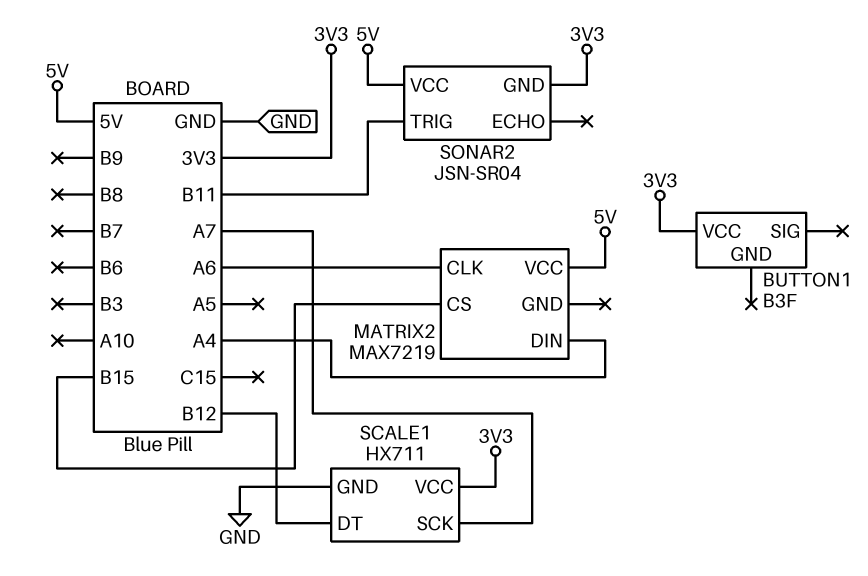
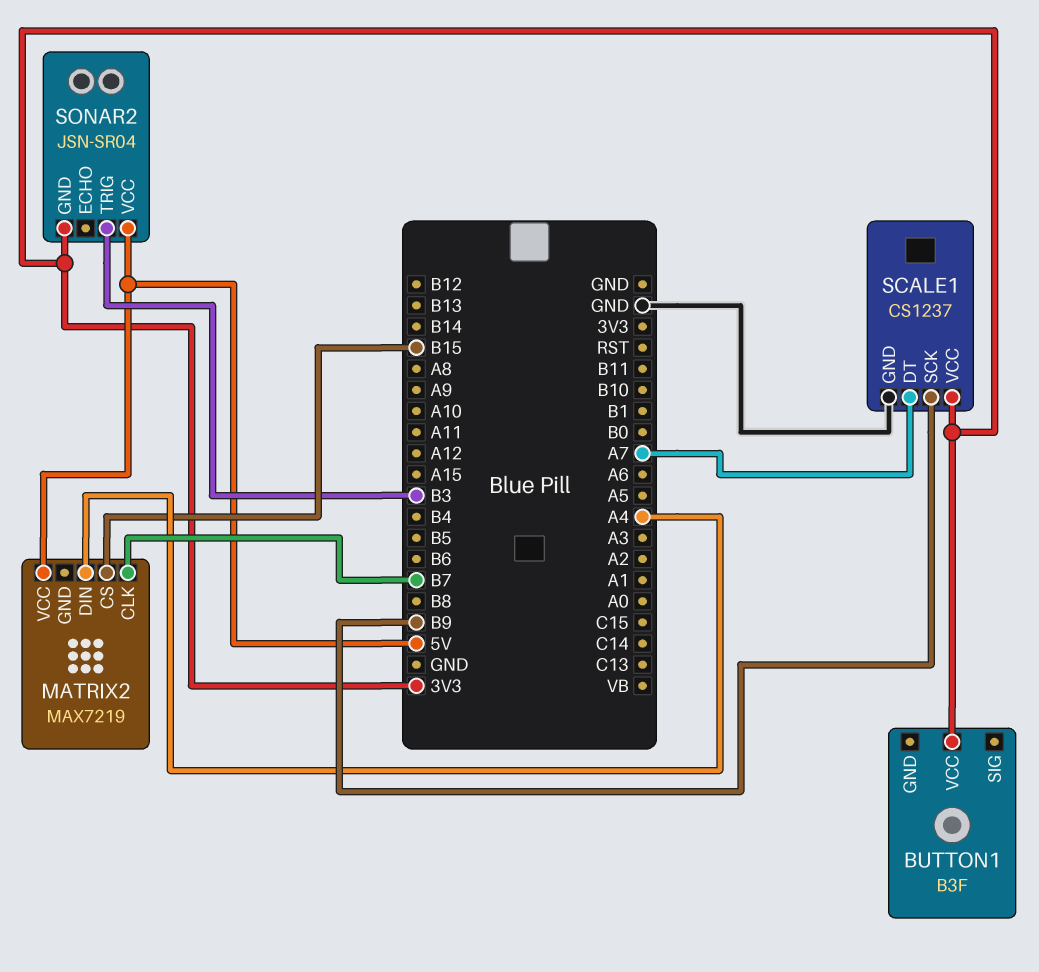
MATRIX2 pin CLK: A6 -> B7
SCALE1: HX711 -> CS1237
SCALE1 pin DT: B12 -> A7
SCALE1 pin SCK: A7 -> B9
SONAR2 pin TRIG: B11 -> B3

